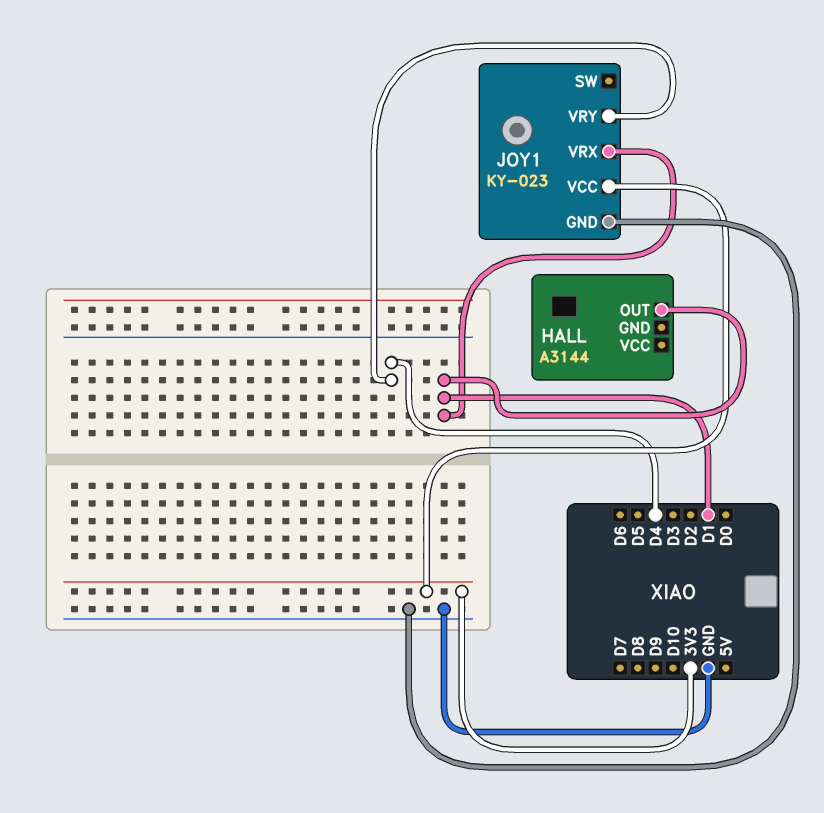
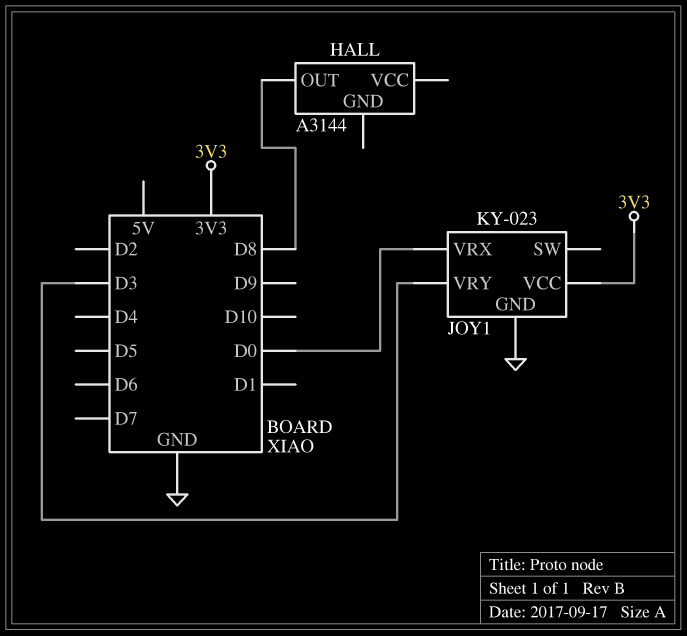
HALL pin OUT: D1 -> D8
JOY1 pin VRX: D1 -> D0
JOY1 pin VRY: D4 -> D3

